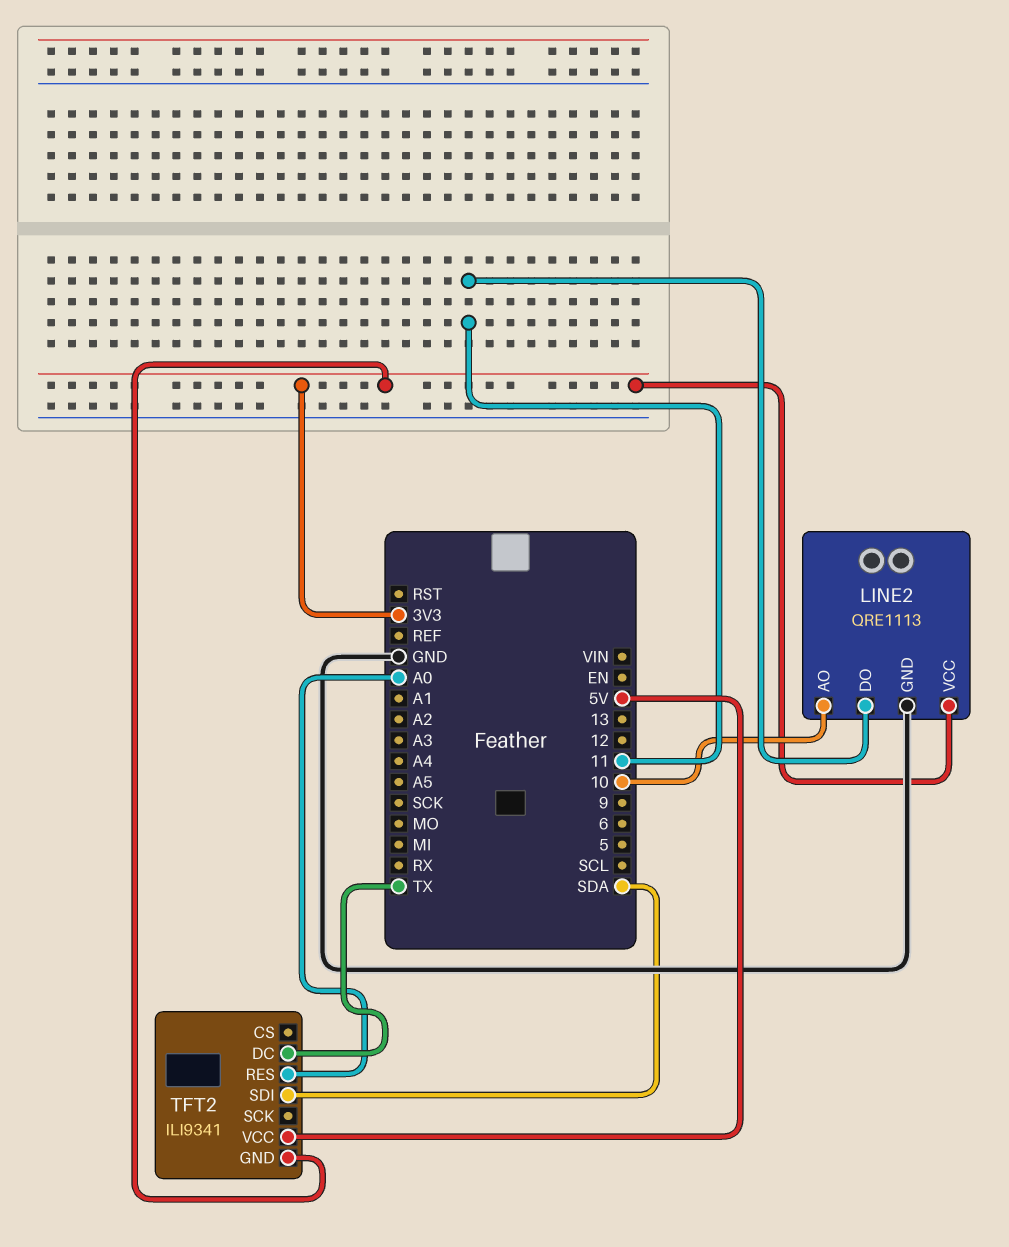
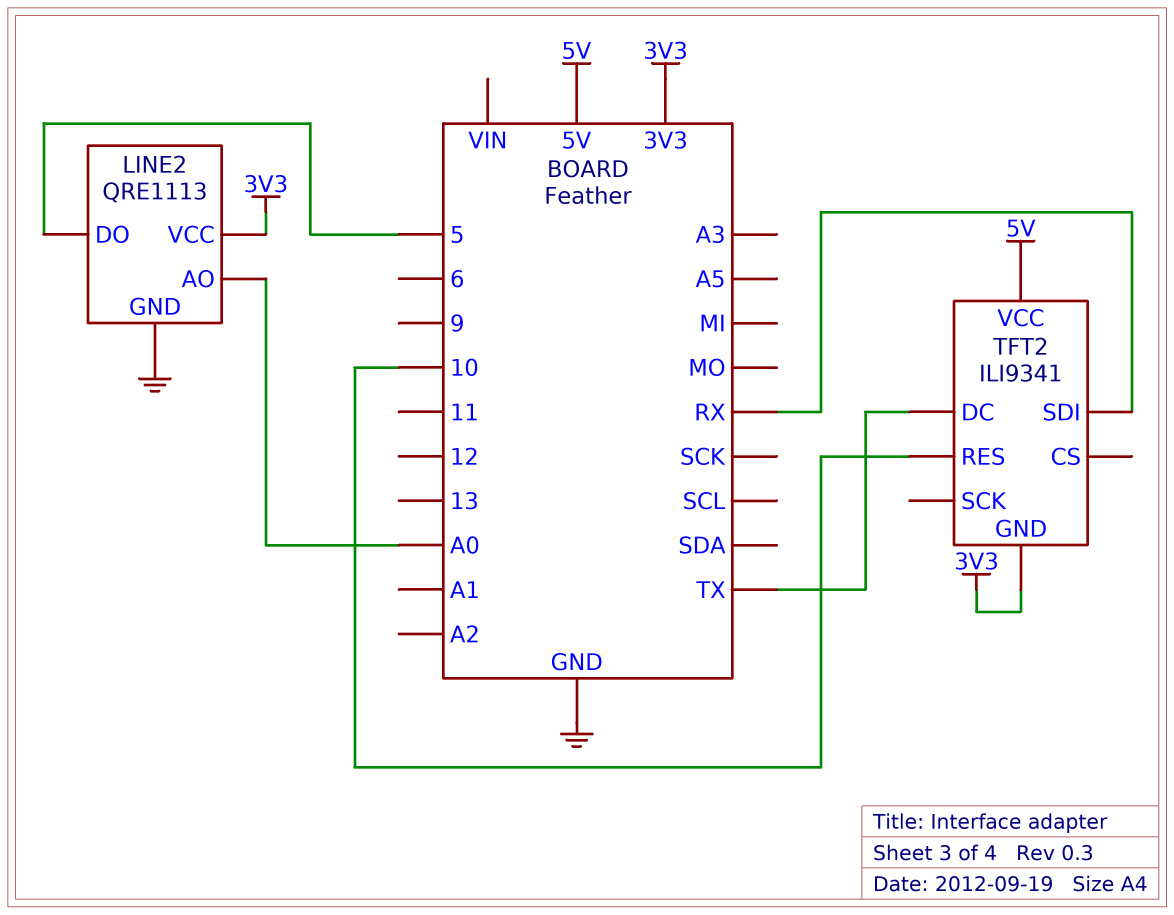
LINE2 pin AO: 10 -> A0
LINE2 pin DO: 11 -> 5
TFT2 pin RES: A0 -> 10
TFT2 pin SDI: SDA -> RX

